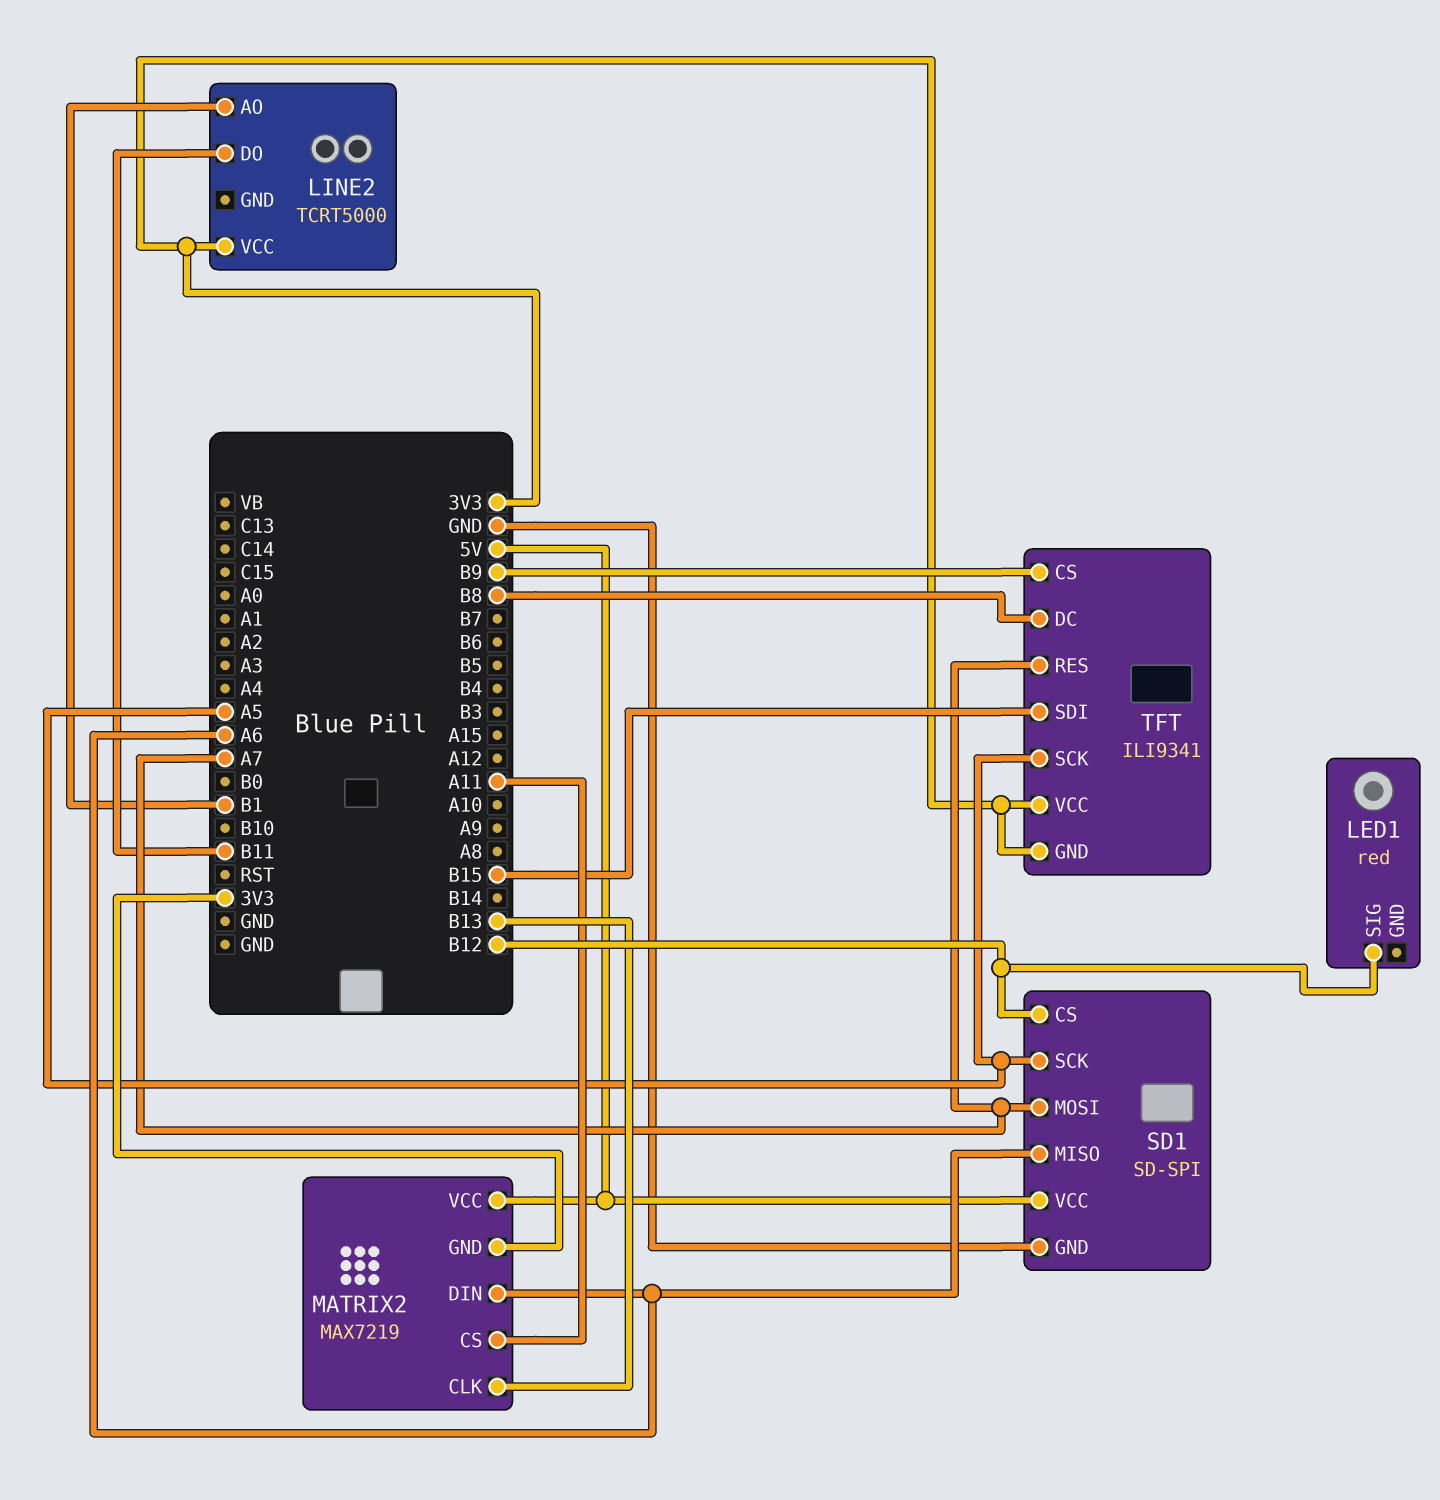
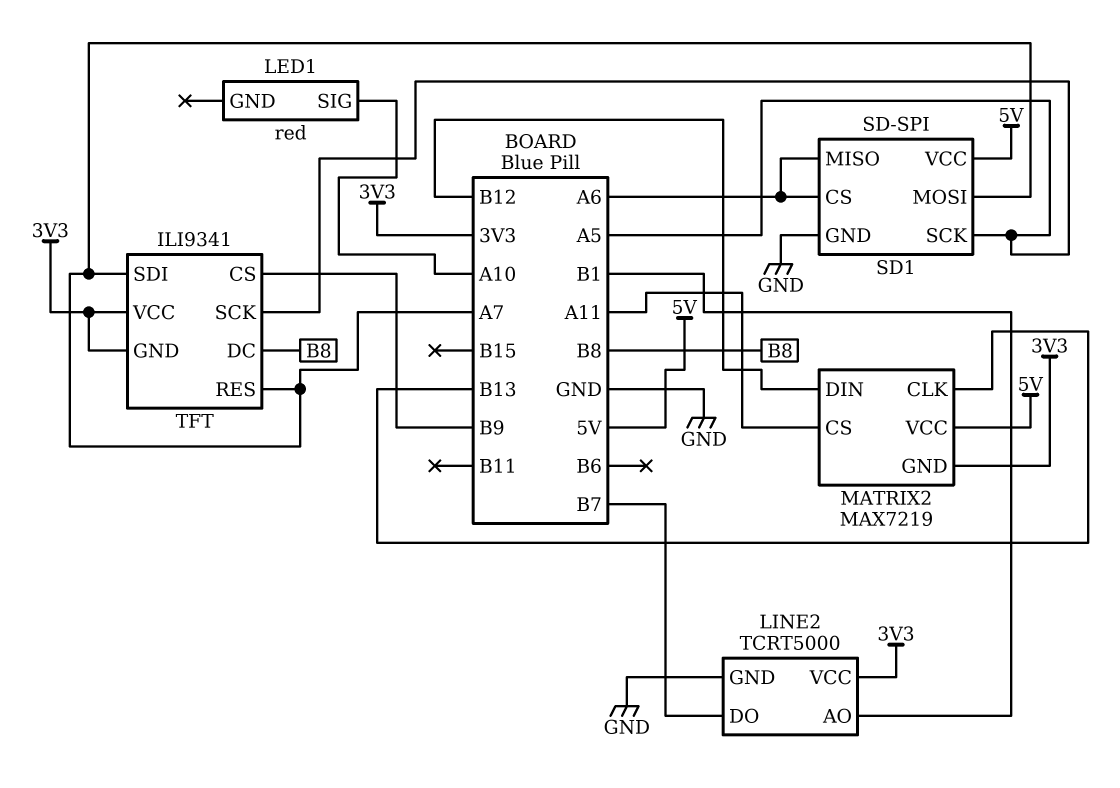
LED1 pin SIG: B12 -> A10
LINE2 pin DO: B11 -> B7
LINE2 pin GND: none -> GND
MATRIX2 pin DIN: A6 -> B12
SD1 pin CS: B12 -> A6
TFT pin SDI: B15 -> A7

